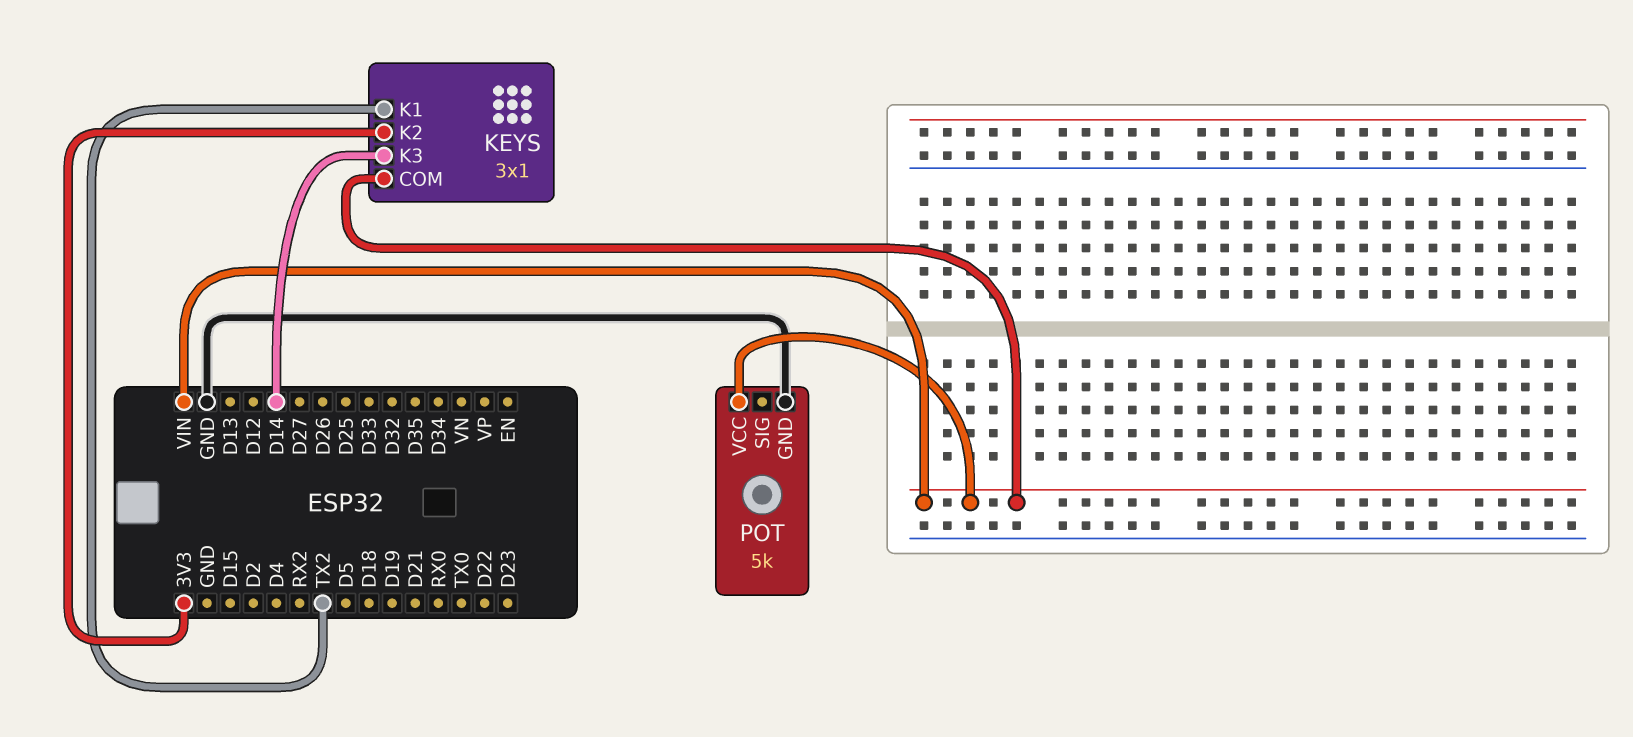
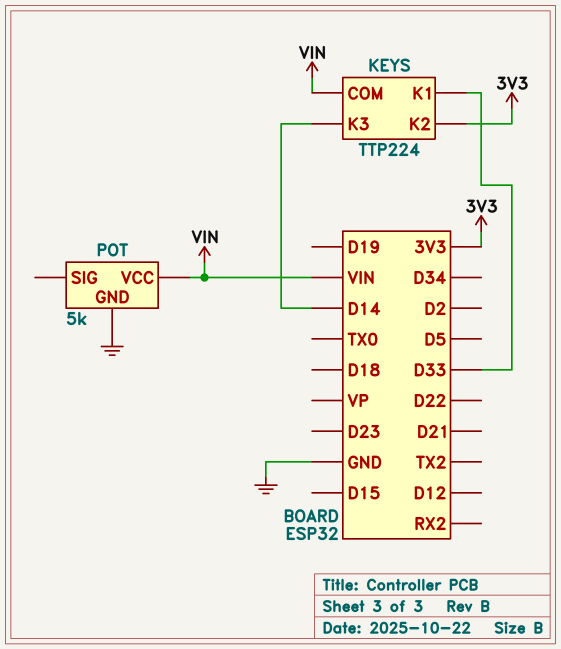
KEYS: 3x1 -> TTP224
KEYS pin K1: TX2 -> D33

